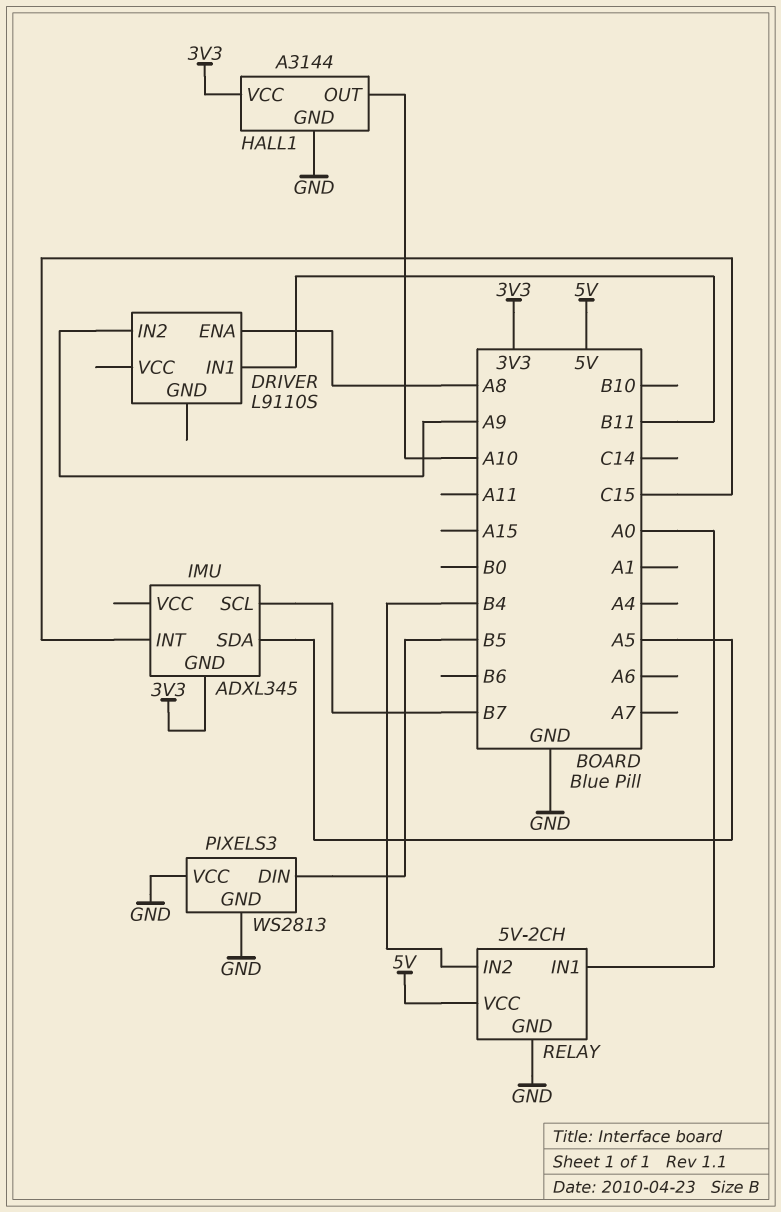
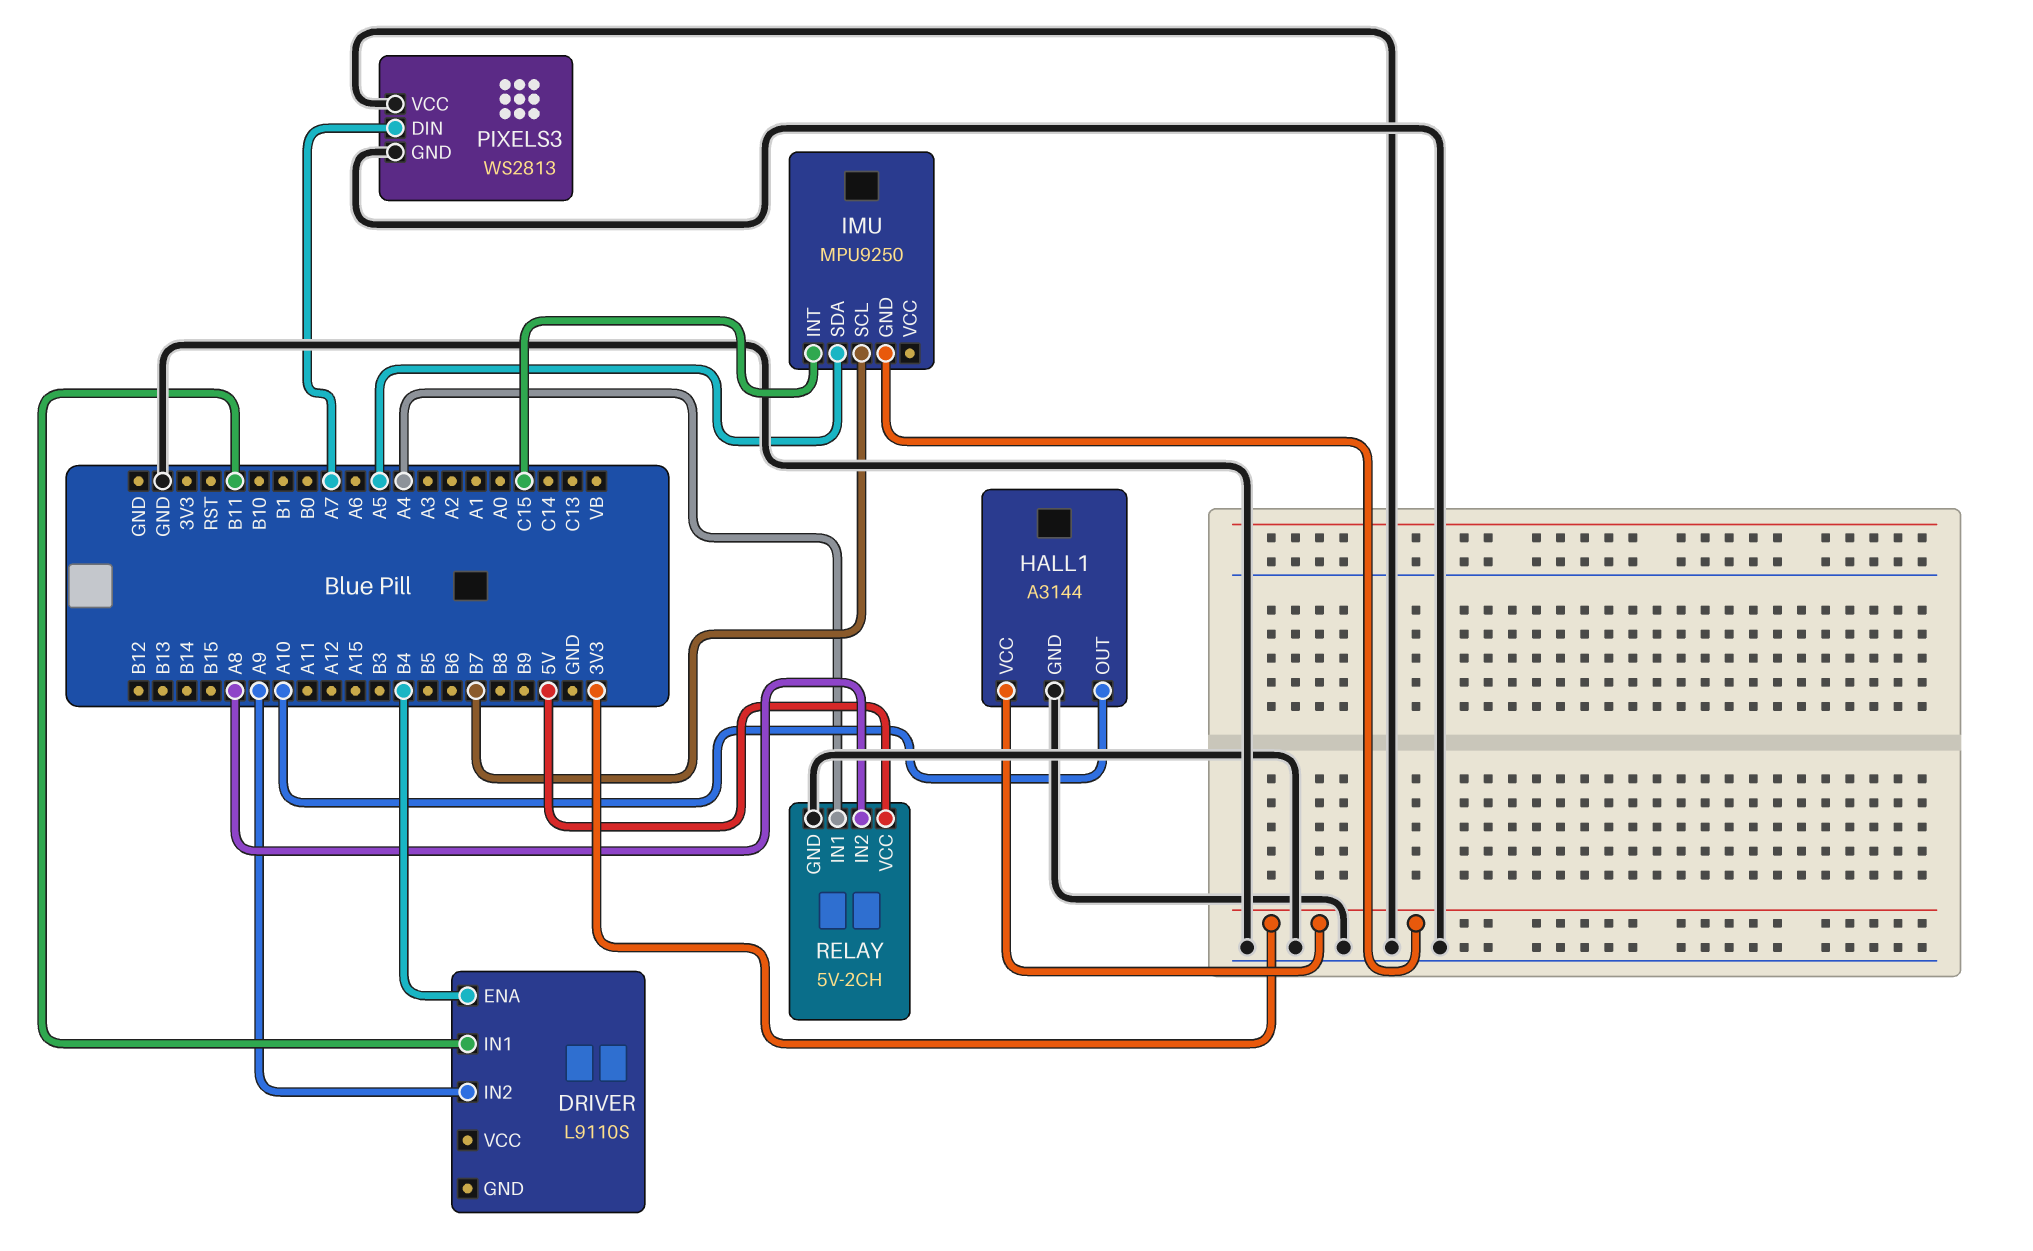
DRIVER pin ENA: A8 -> B4
IMU: ADXL345 -> MPU9250
PIXELS3 pin DIN: B5 -> A7
RELAY pin IN1: A0 -> A4
RELAY pin IN2: B4 -> A8

